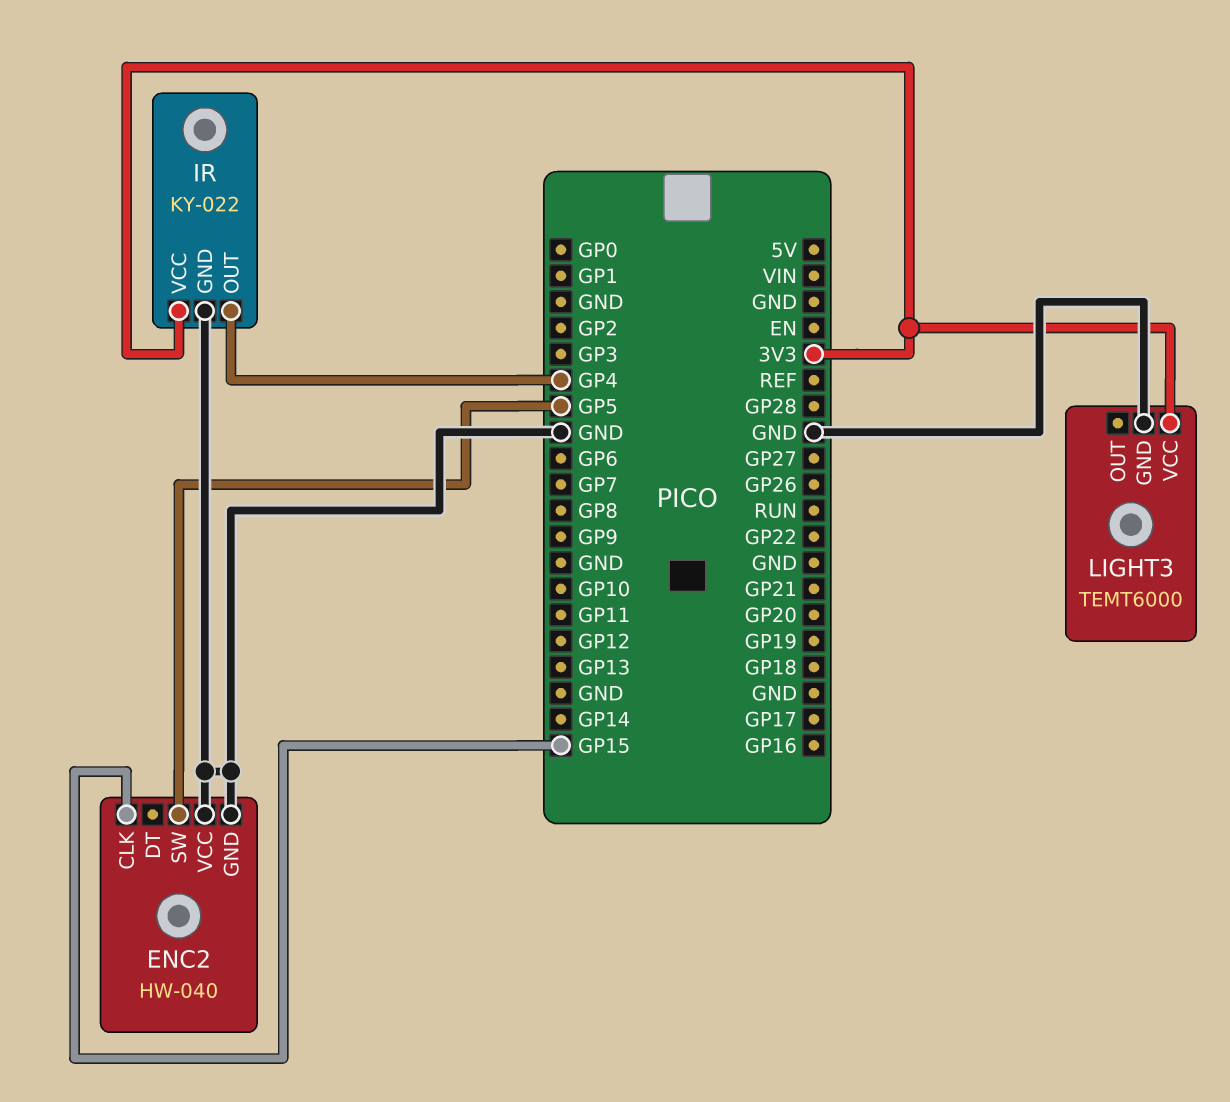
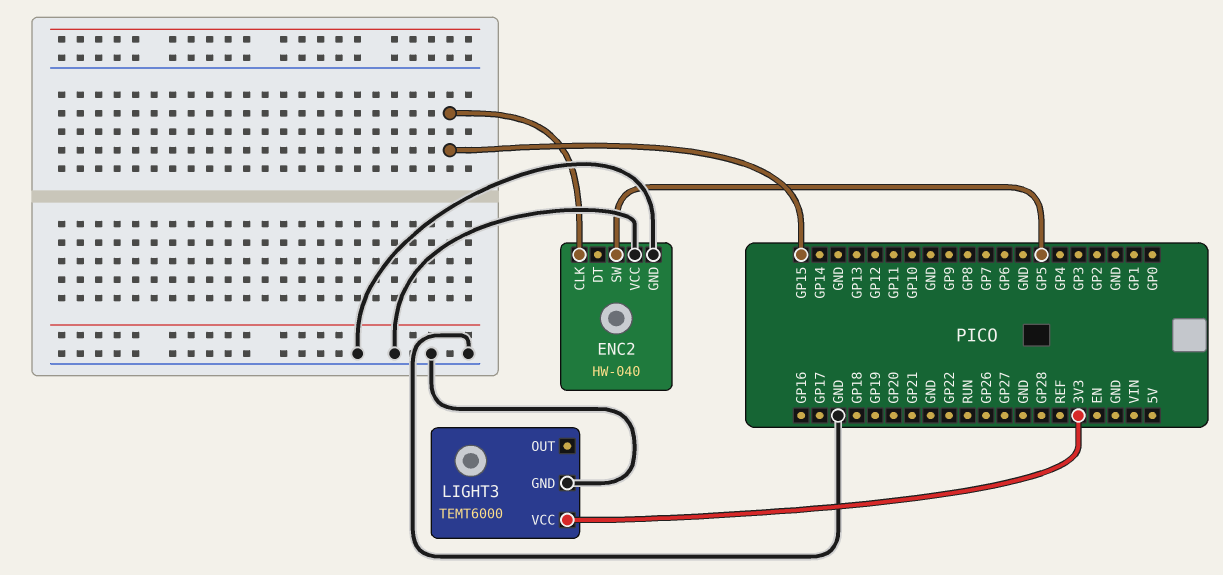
IR: KY-022 -> none
IR pin GND: GND -> none
IR pin OUT: GP4 -> none
IR pin VCC: 3V3 -> none

